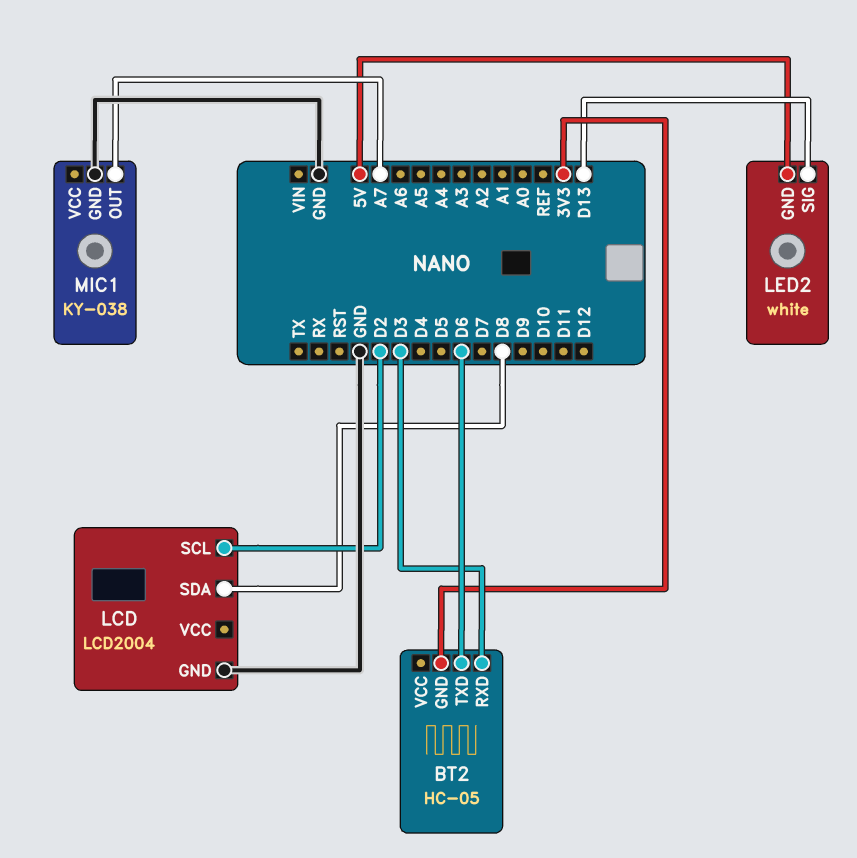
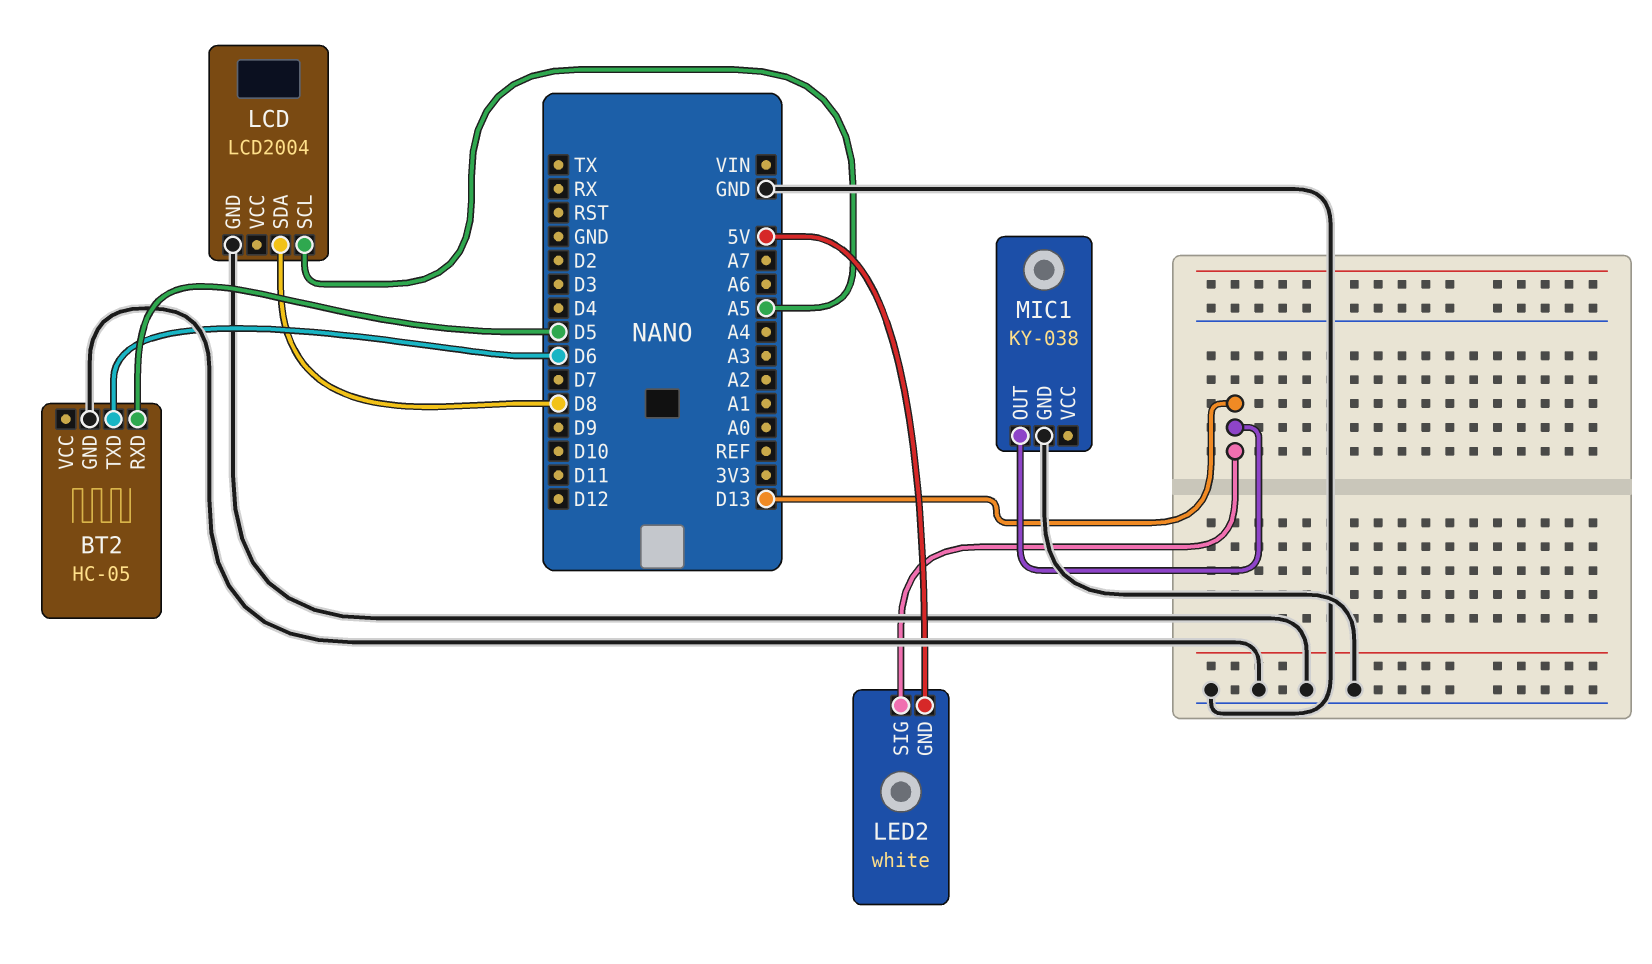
BT2 pin GND: 3V3 -> GND
BT2 pin RXD: D3 -> D5
LCD pin SCL: D2 -> A5
MIC1 pin OUT: A7 -> D13

